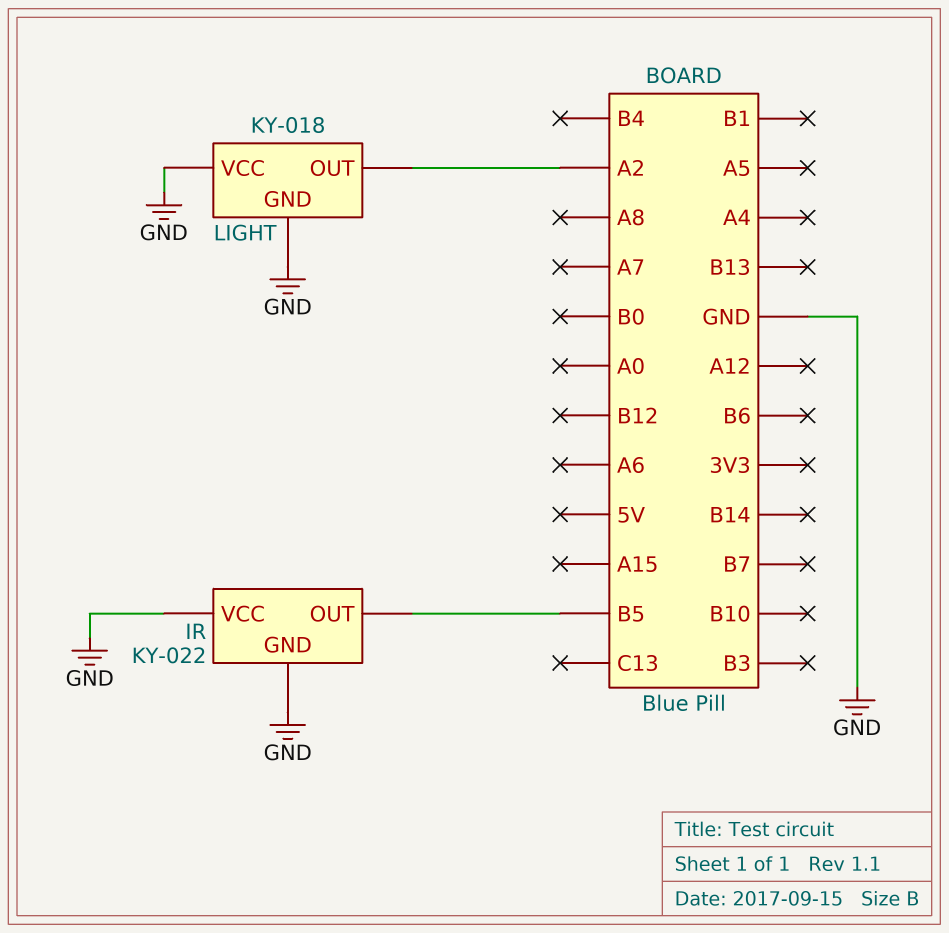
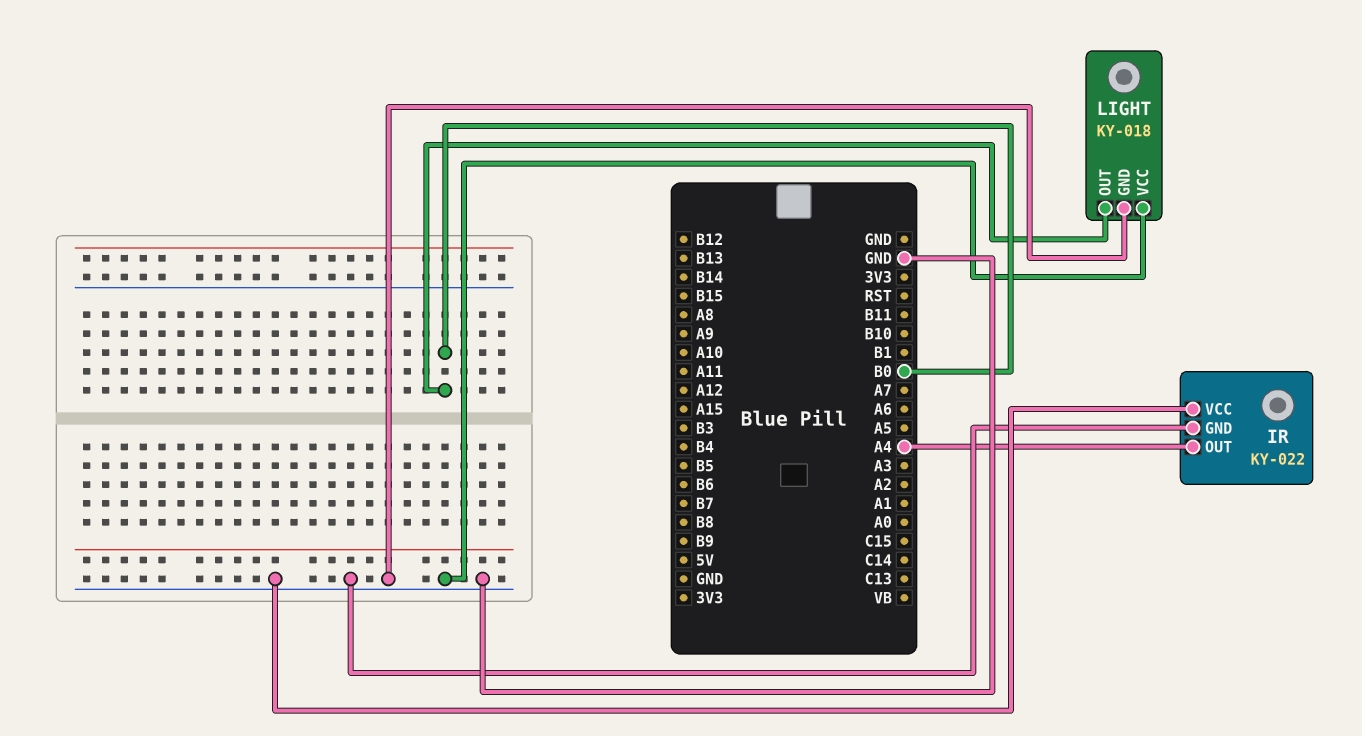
IR pin OUT: B5 -> A4
LIGHT pin OUT: A2 -> B0

